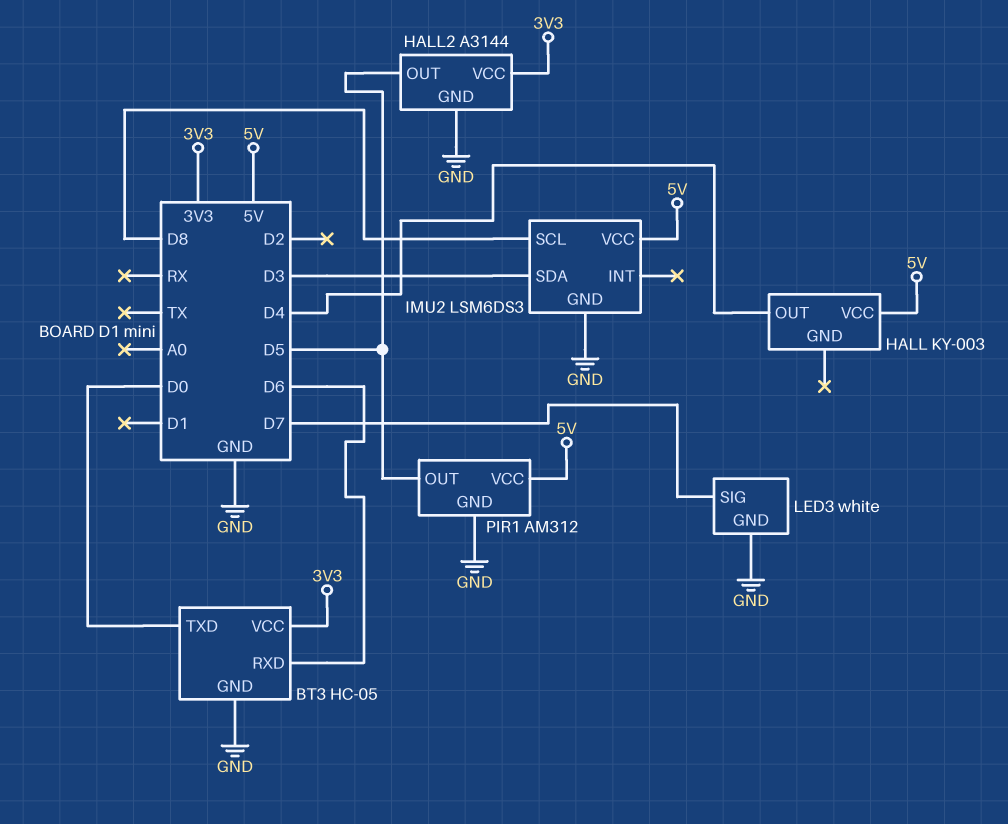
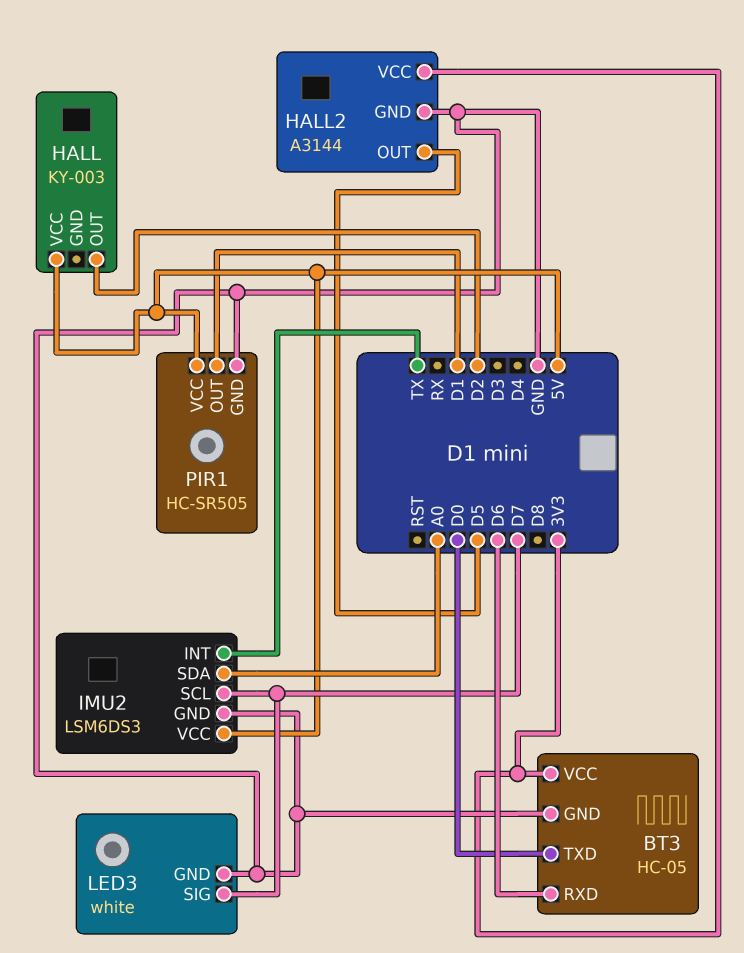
HALL pin OUT: D4 -> D2
IMU2 pin INT: none -> TX
IMU2 pin SCL: D8 -> D7
IMU2 pin SDA: D3 -> A0
PIR1: AM312 -> HC-SR505
PIR1 pin OUT: D5 -> D1

